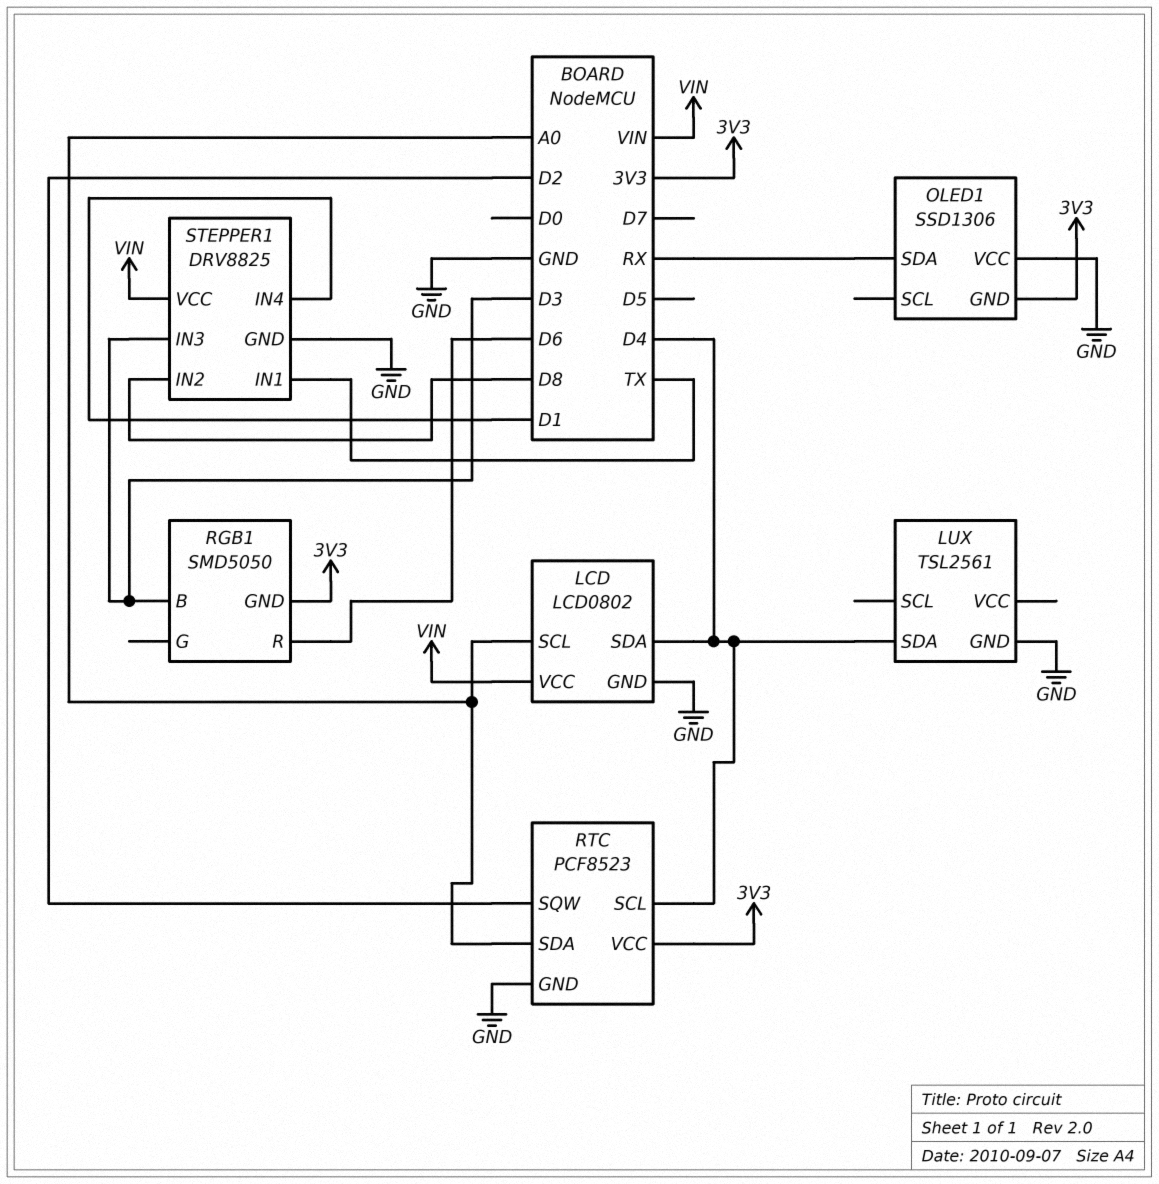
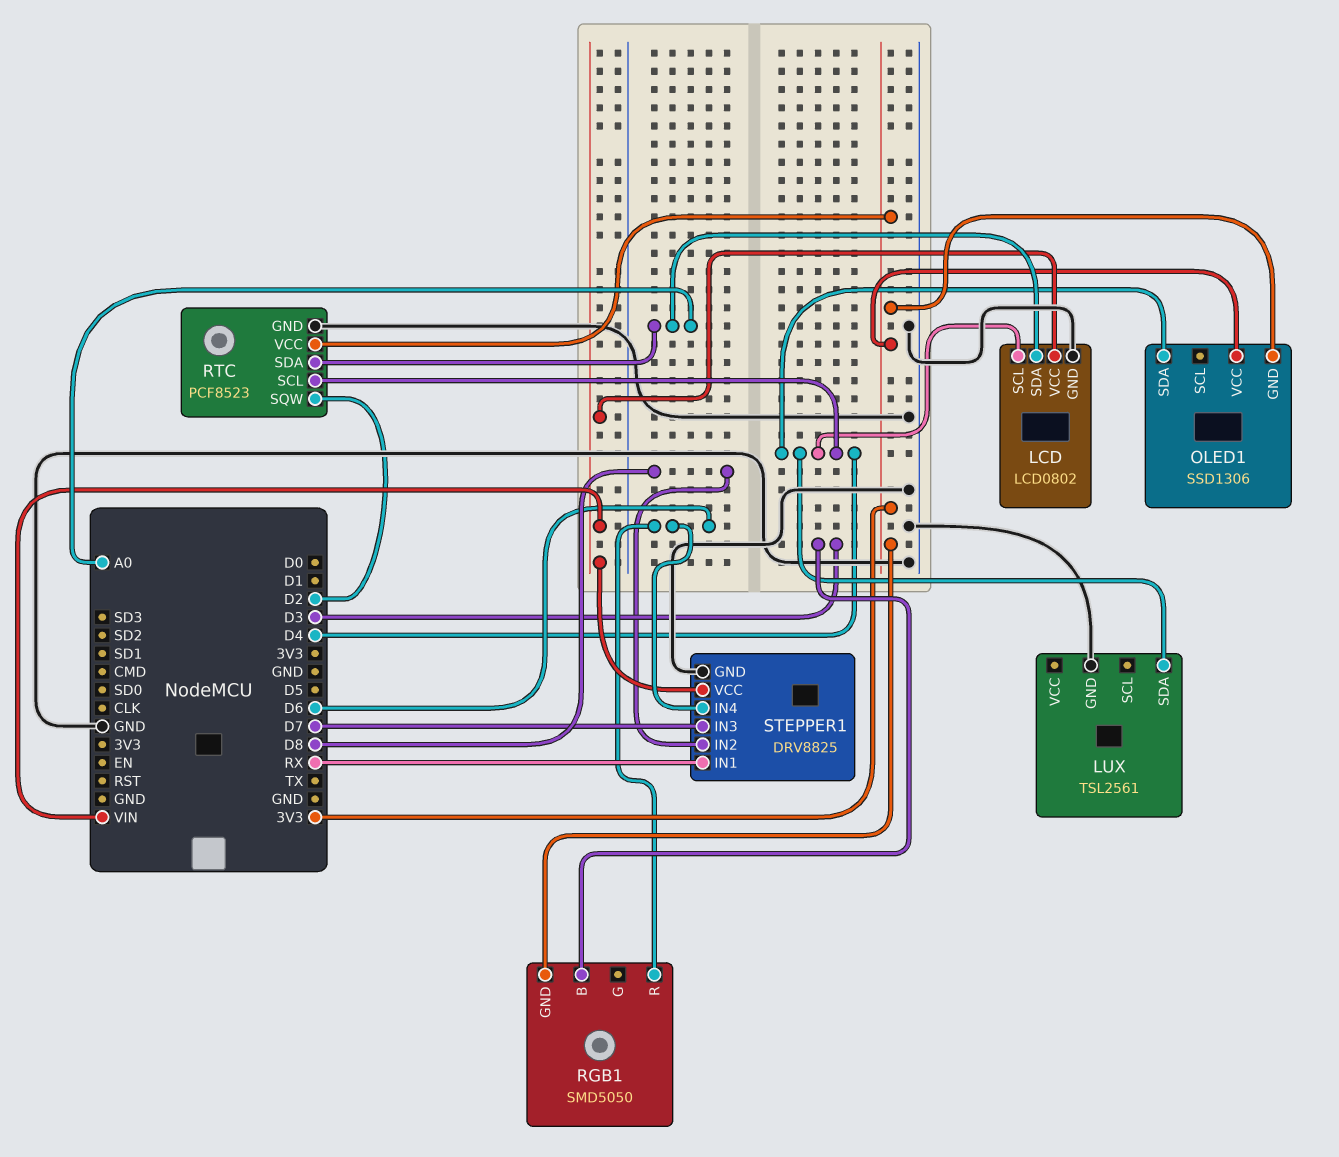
LCD pin SCL: A0 -> D4
LCD pin SDA: D4 -> A0
OLED1 pin SDA: RX -> D4
OLED1 pin VCC: GND -> 3V3
STEPPER1 pin IN1: TX -> RX
STEPPER1 pin IN3: D3 -> D7
STEPPER1 pin IN4: D1 -> D6

